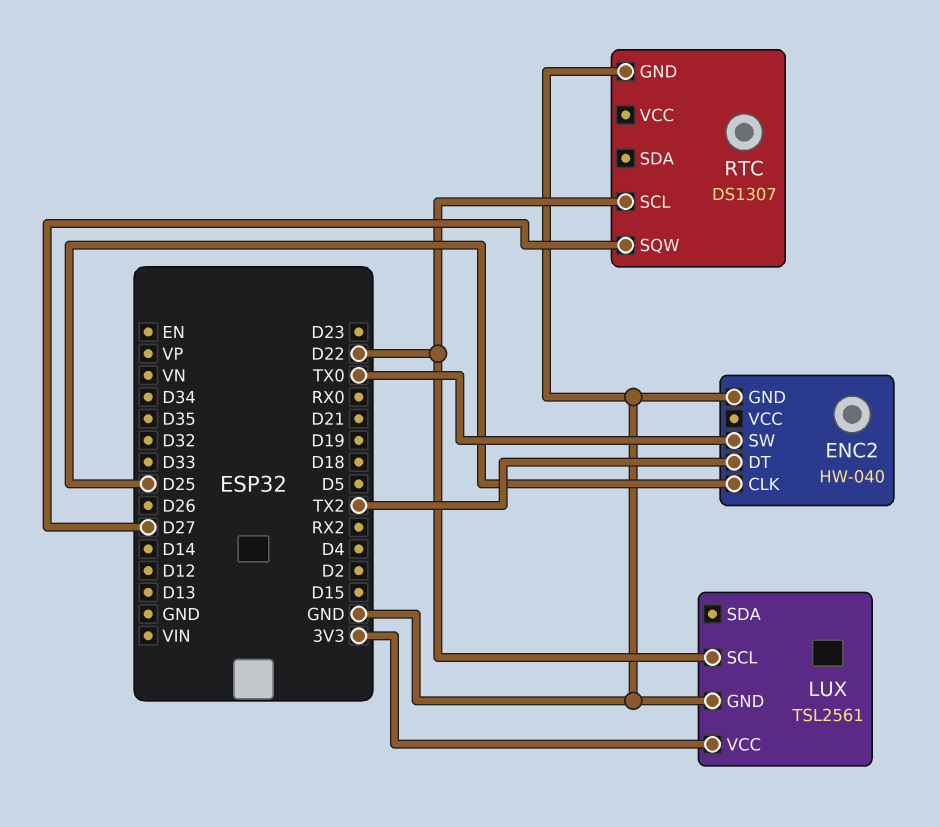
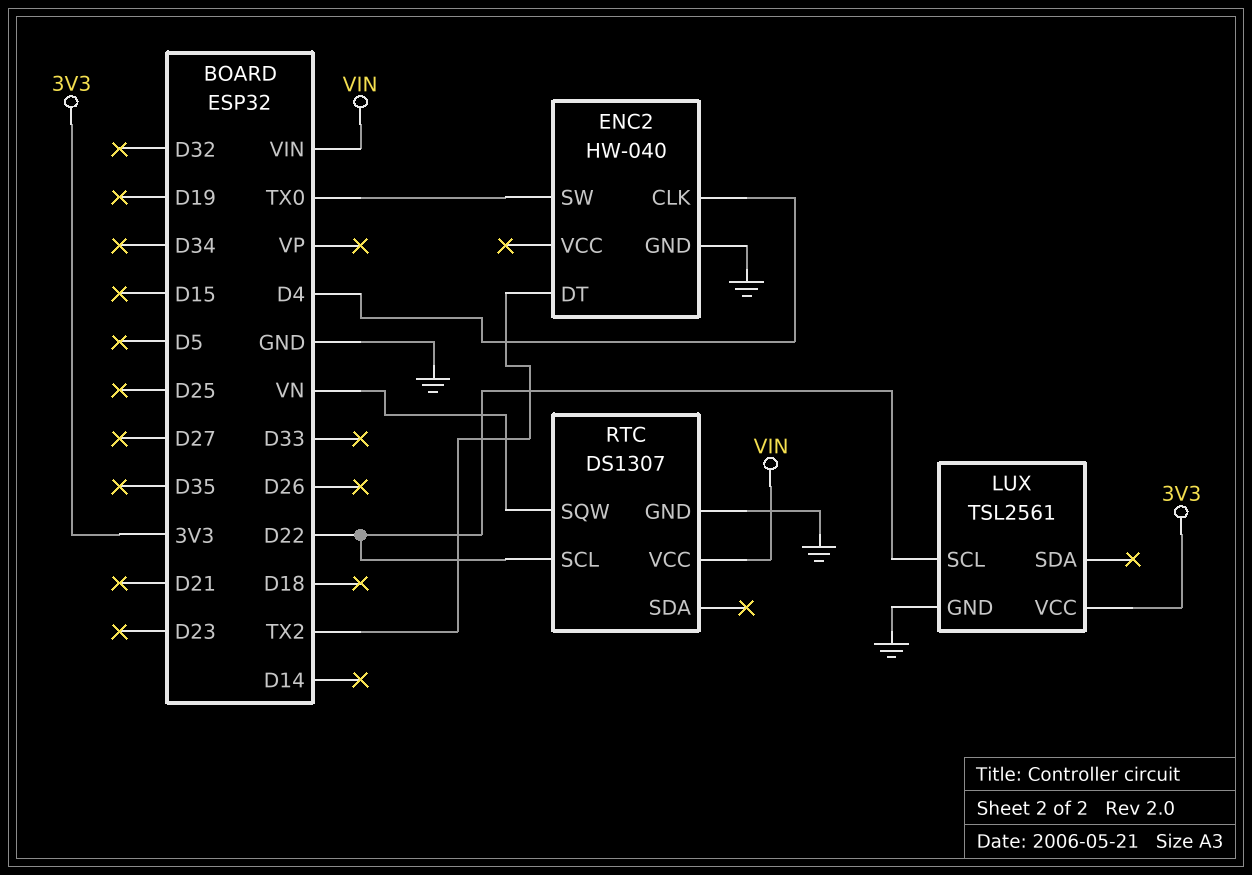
ENC2 pin CLK: D25 -> D4
RTC pin SQW: D27 -> VN
RTC pin VCC: none -> VIN

